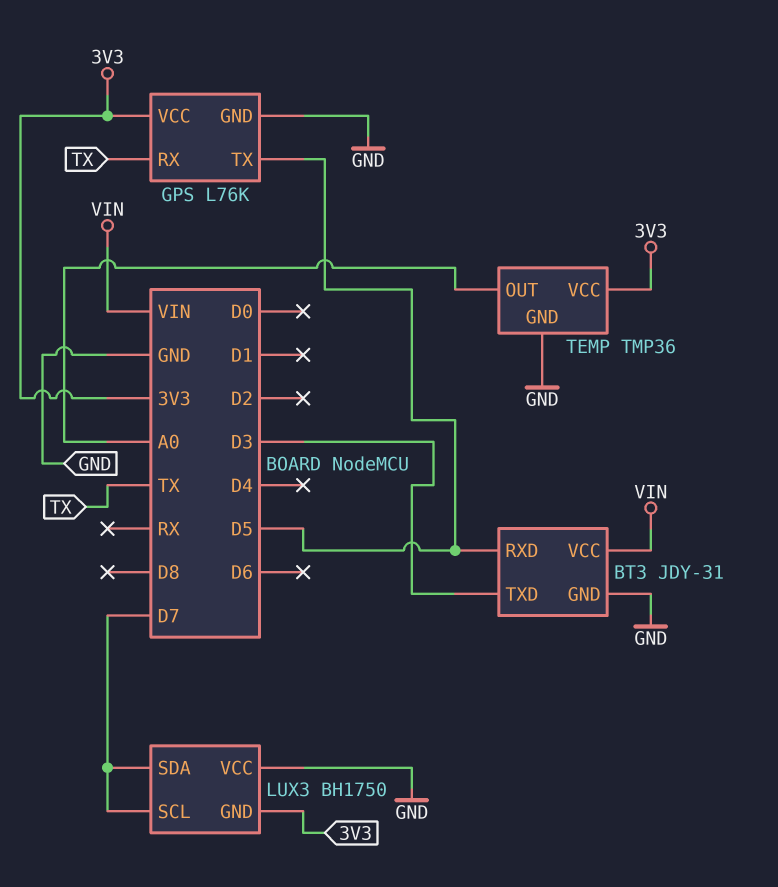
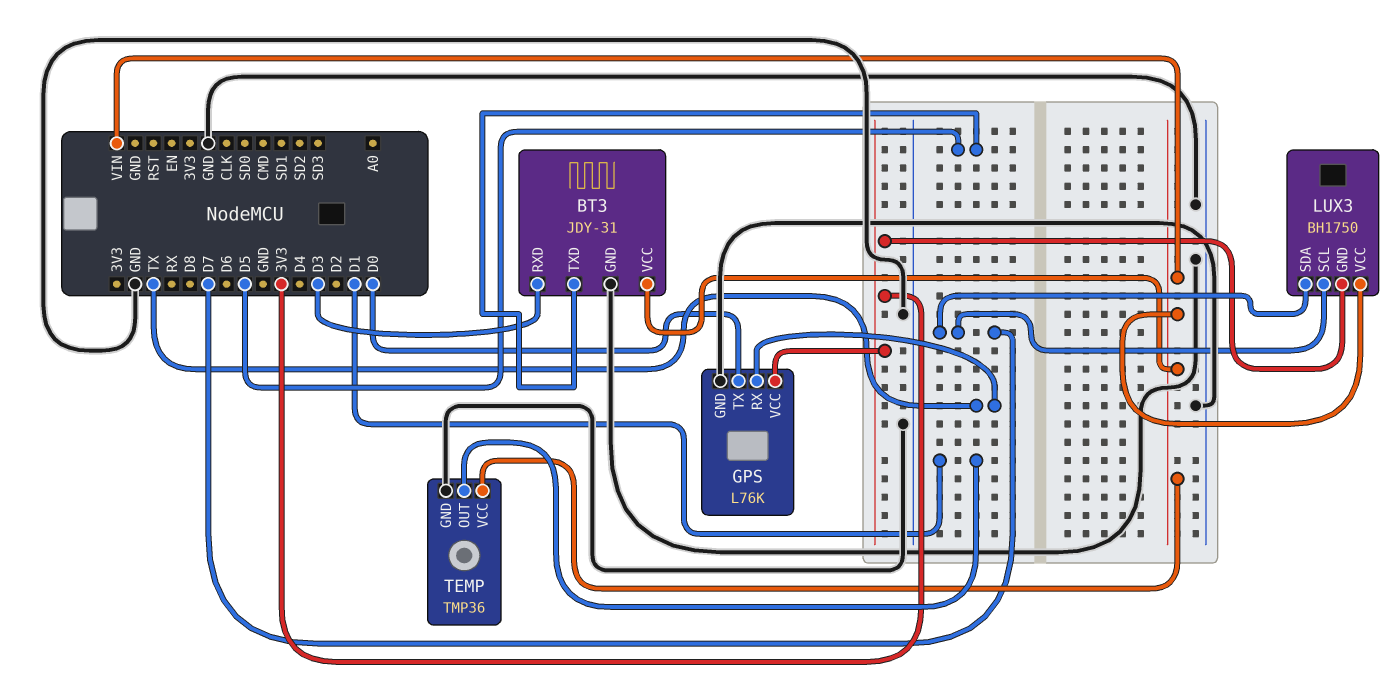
BT3 pin RXD: D5 -> D3
BT3 pin TXD: D3 -> D5
GPS pin TX: D5 -> D0
LUX3 pin VCC: GND -> VIN
TEMP pin OUT: A0 -> D1
TEMP pin VCC: 3V3 -> VIN

